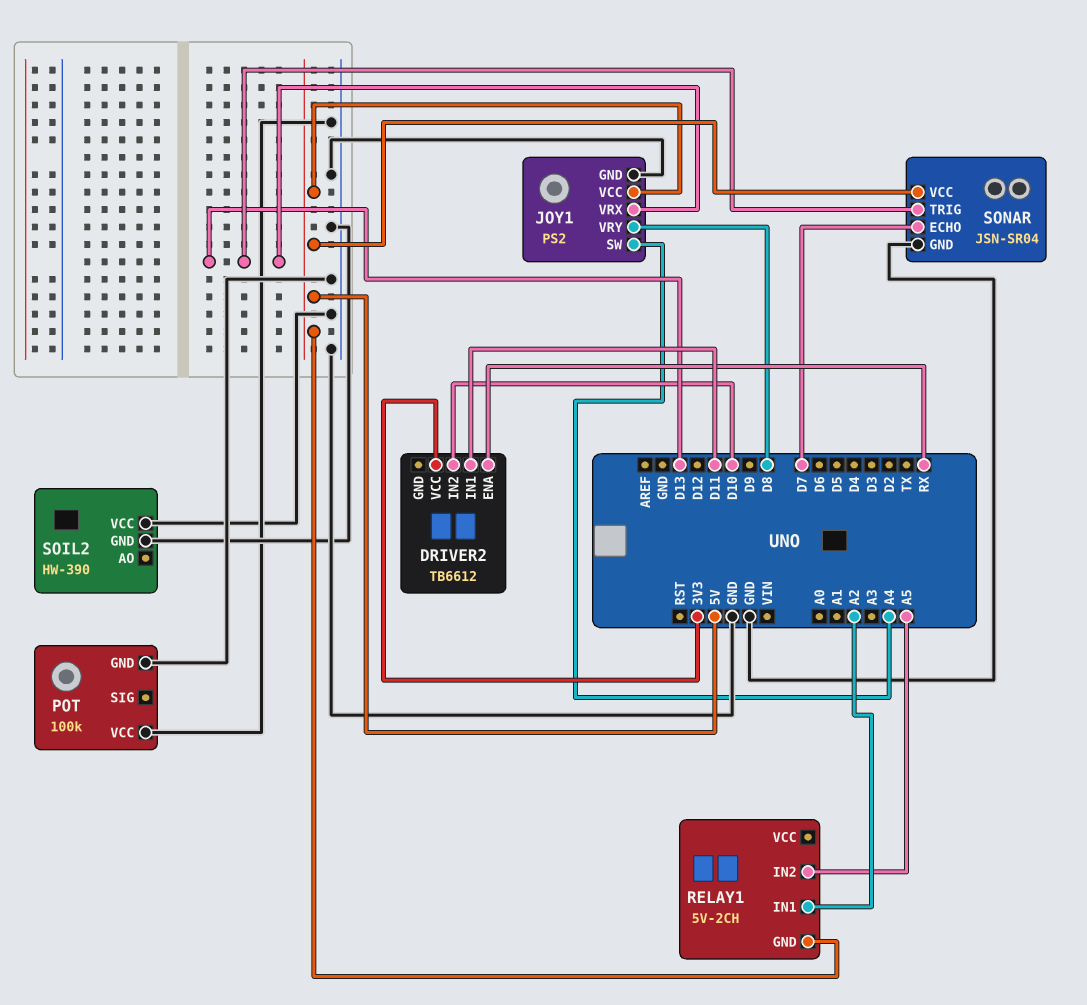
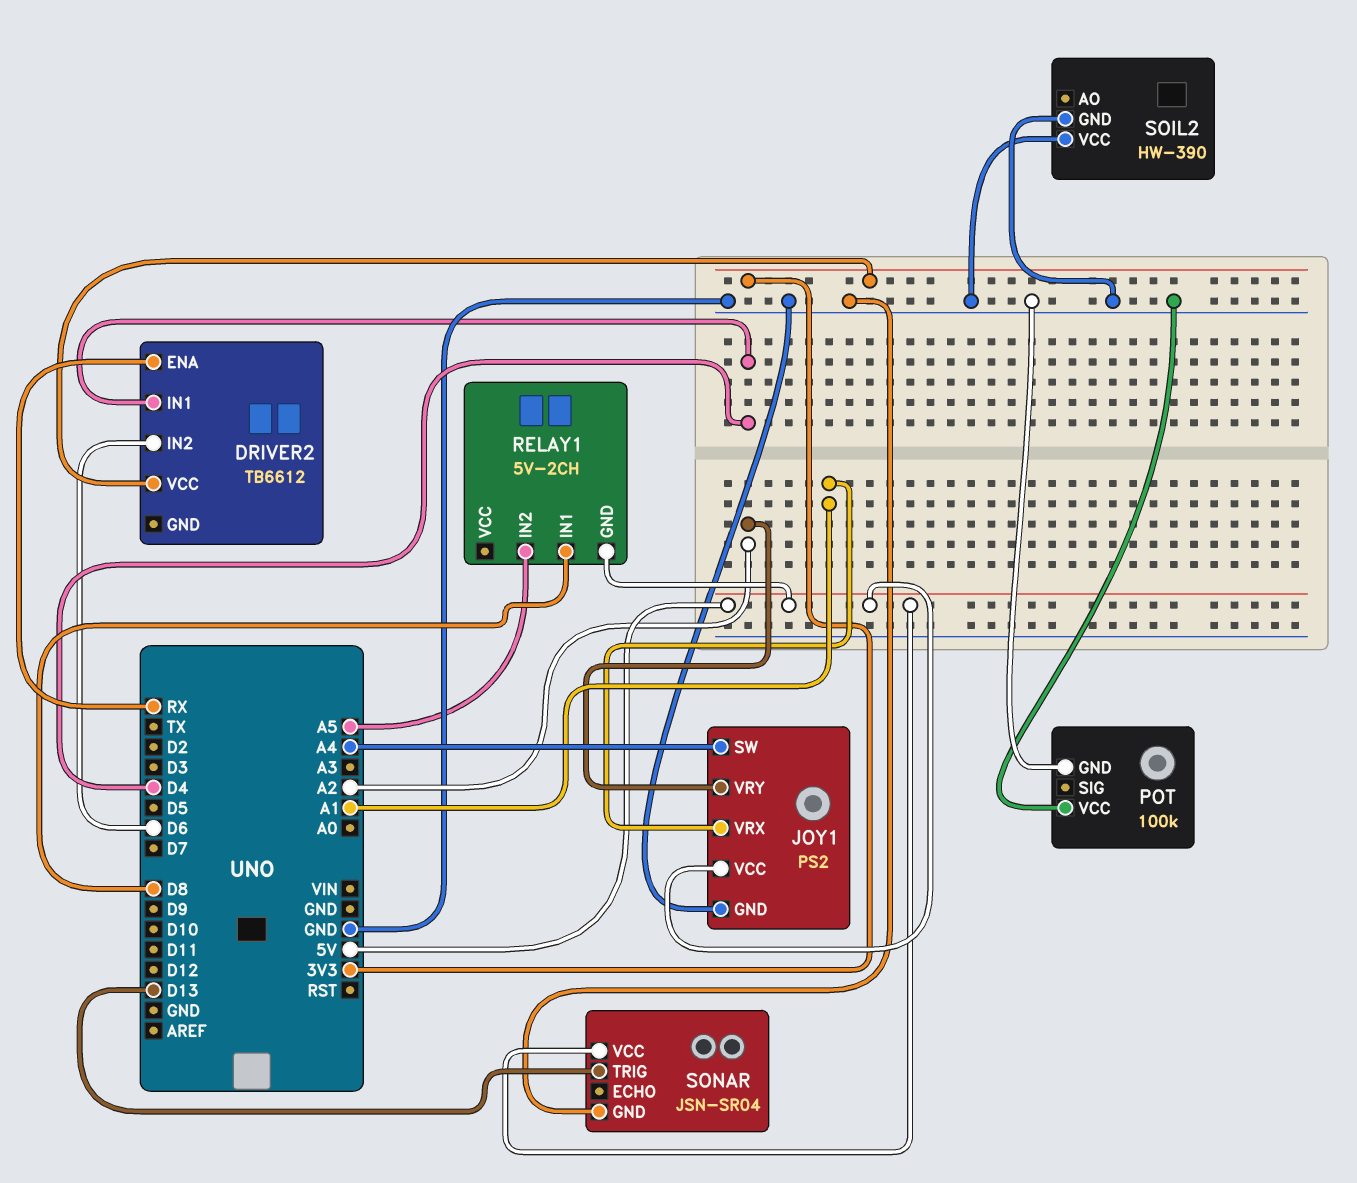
DRIVER2 pin IN1: D11 -> D4
DRIVER2 pin IN2: D10 -> D6
JOY1 pin VRX: D13 -> A1
JOY1 pin VRY: D8 -> A2
RELAY1 pin IN1: A2 -> D8
SONAR pin ECHO: D7 -> none

